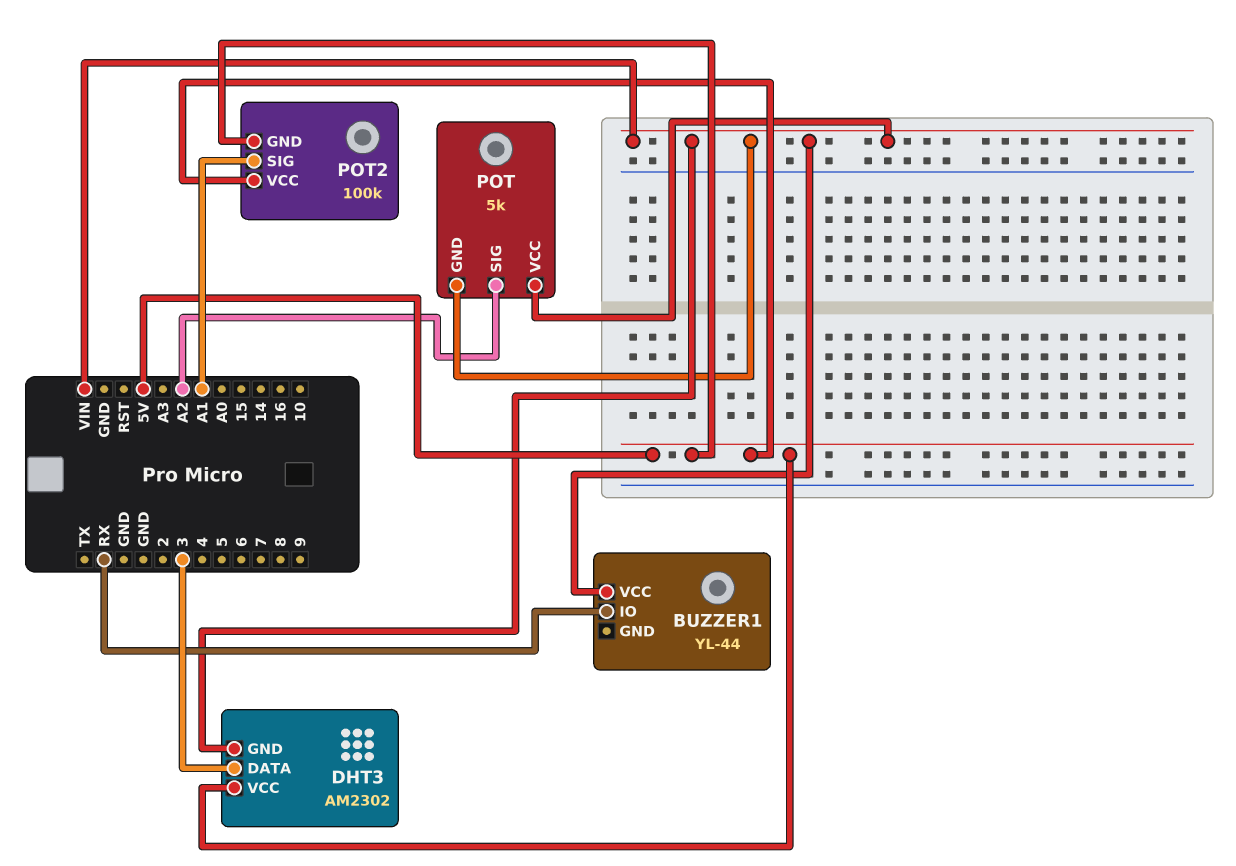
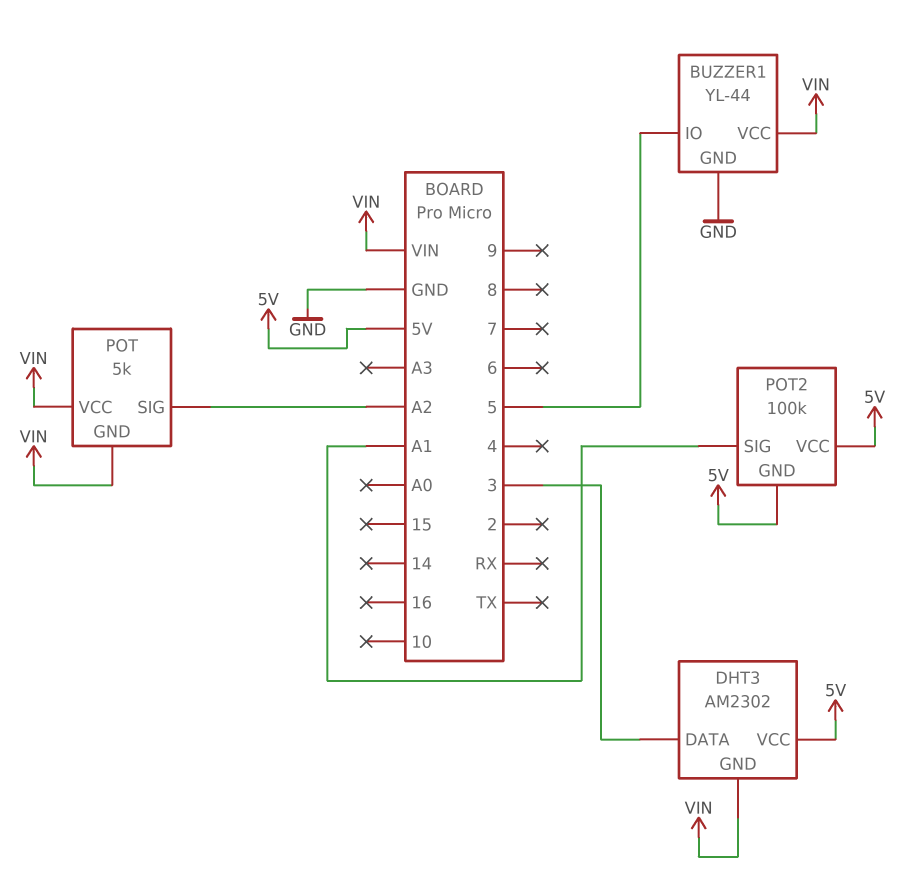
BUZZER1 pin GND: none -> GND
BUZZER1 pin IO: RX -> 5

